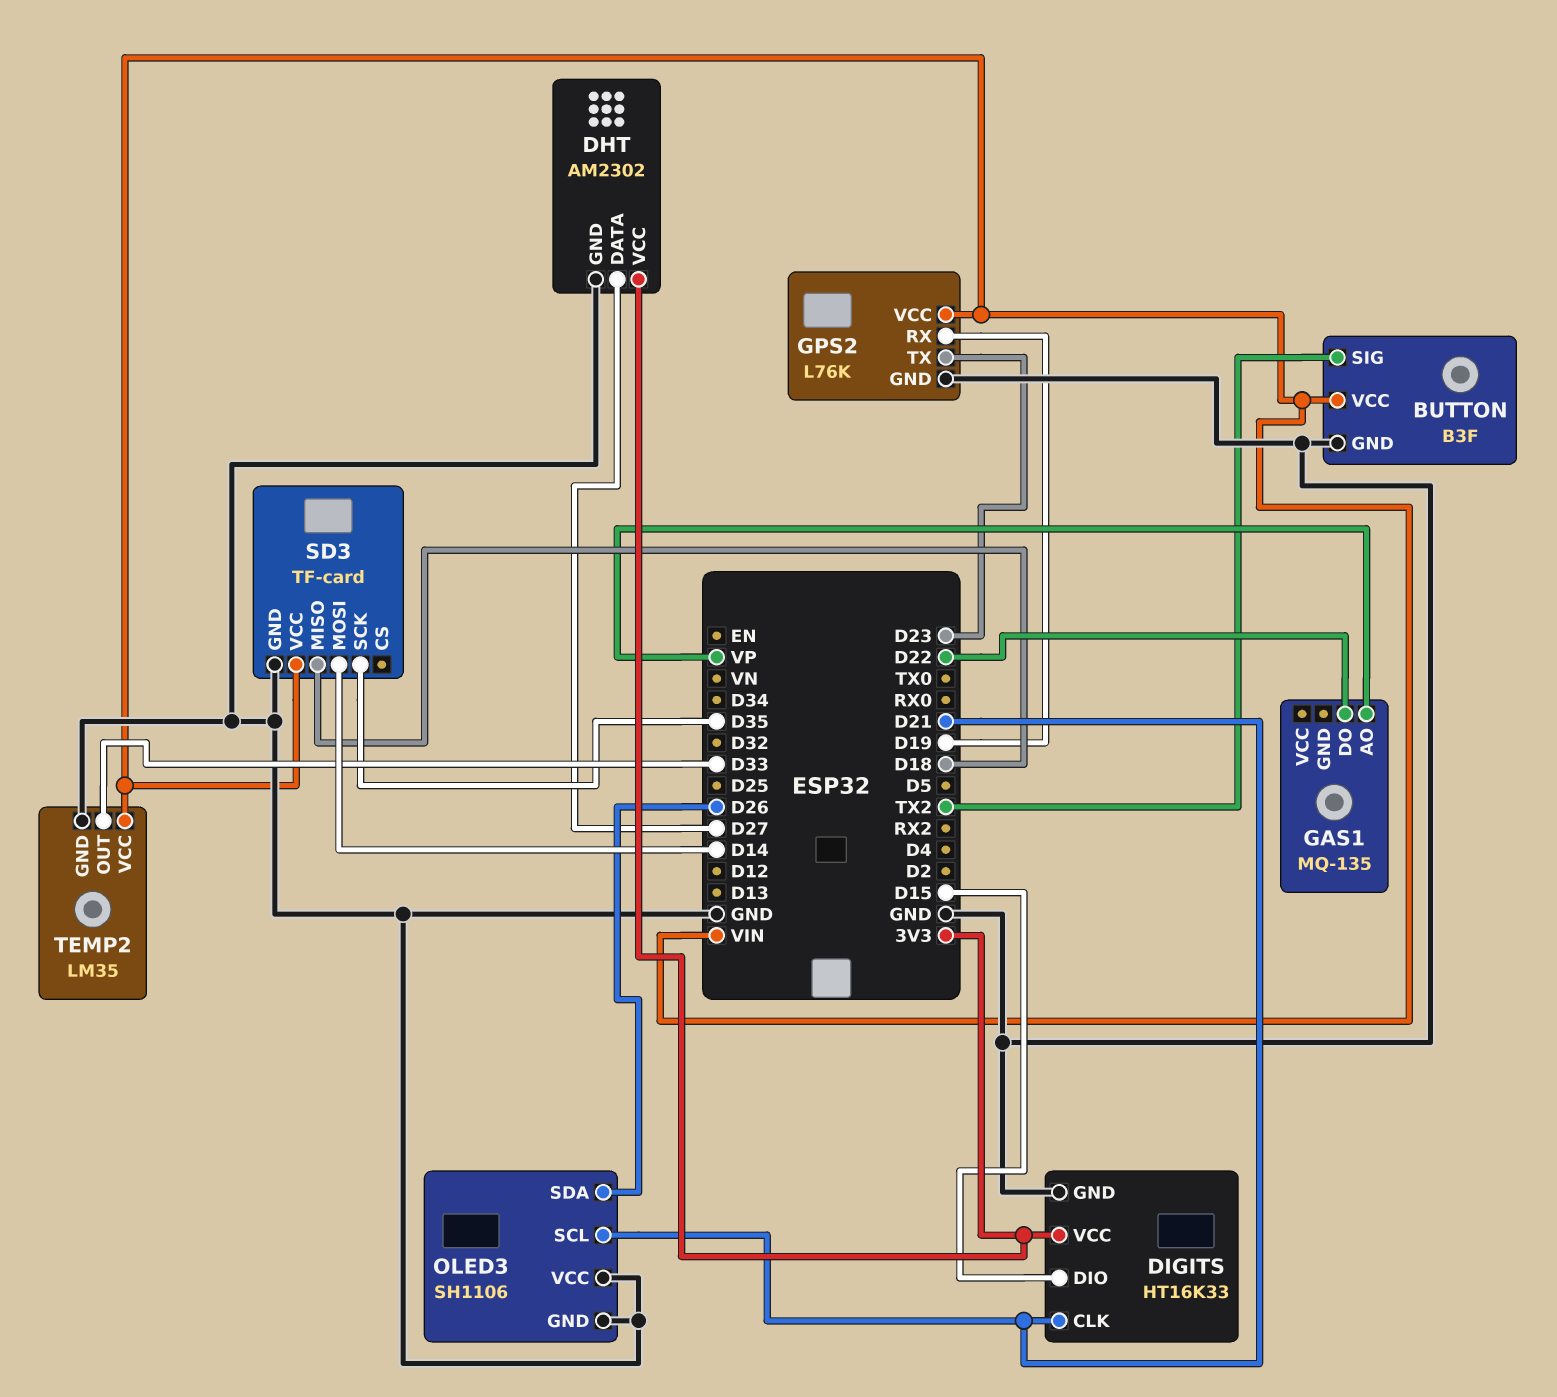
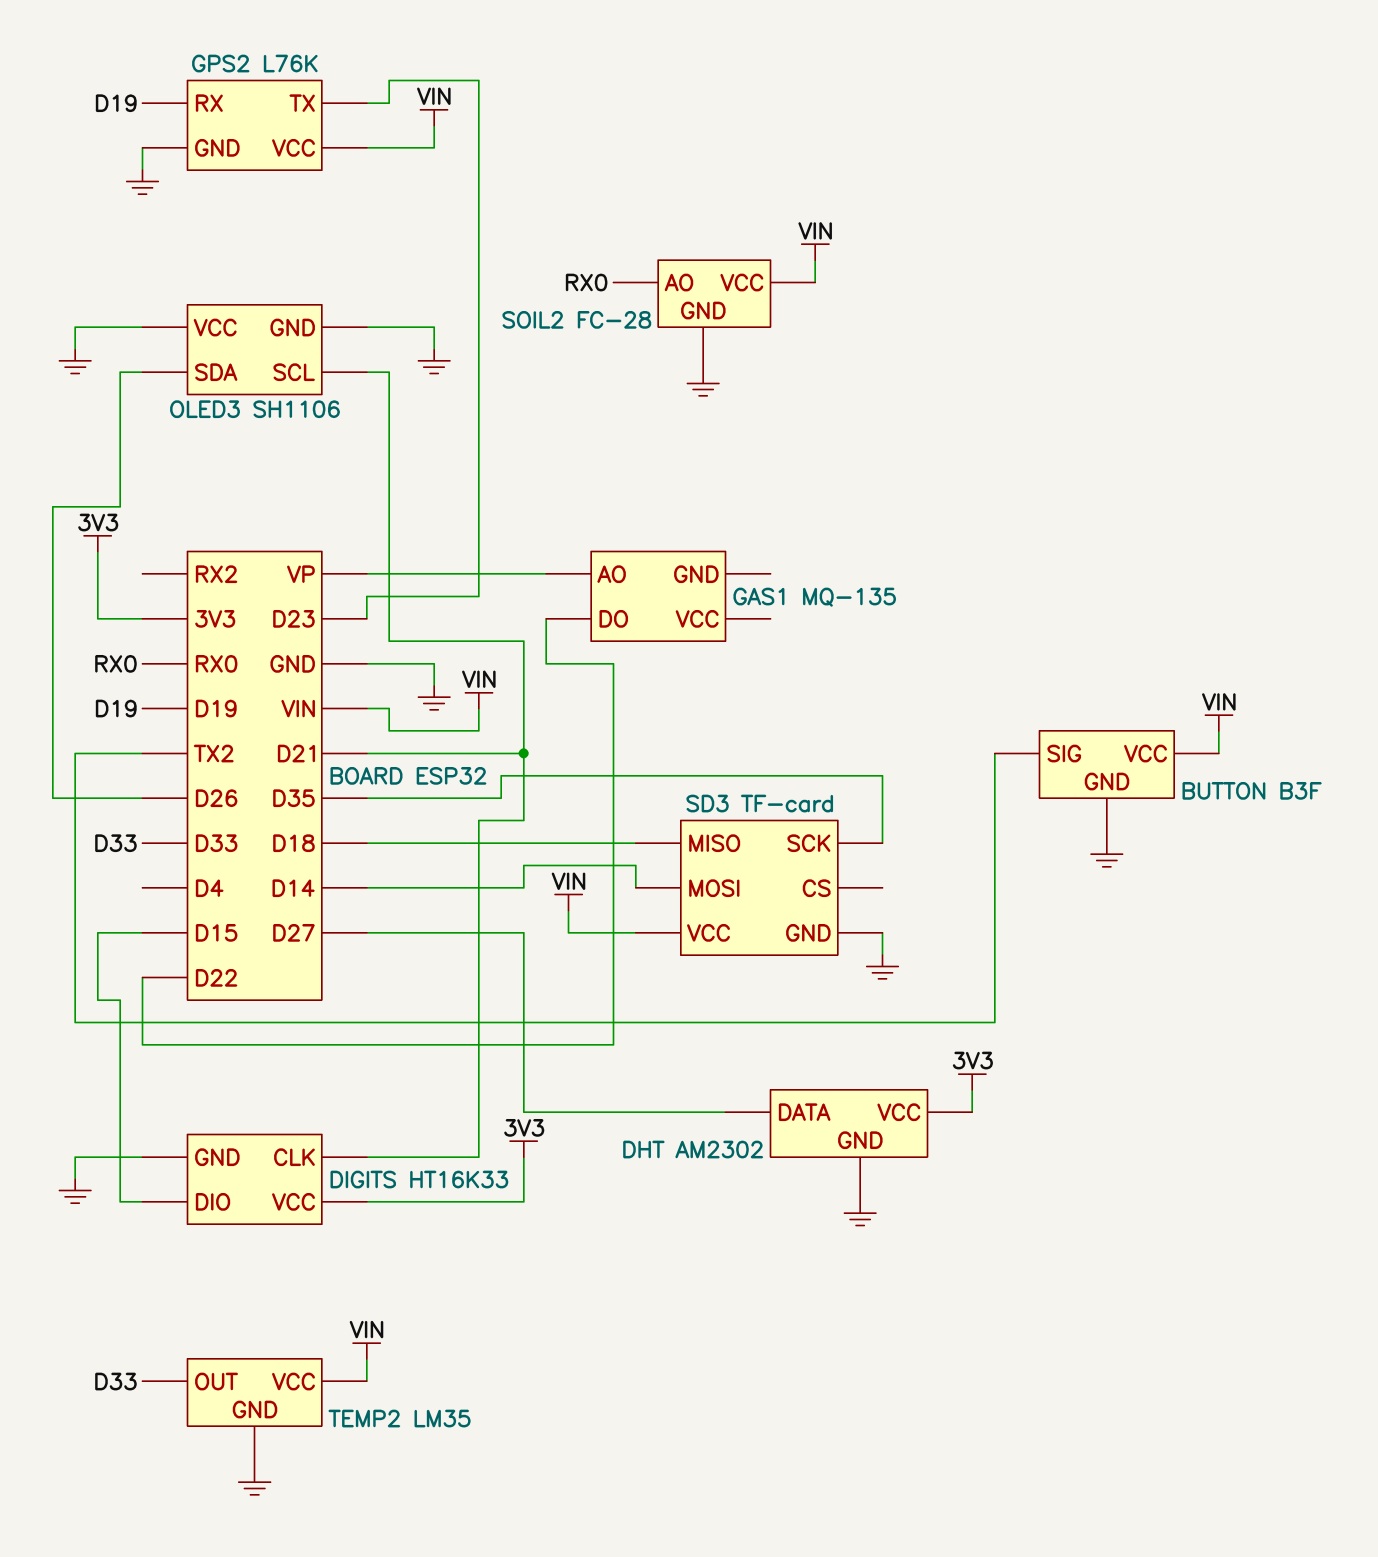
SOIL2: none -> FC-28
SOIL2 pin AO: none -> RX0
SOIL2 pin GND: none -> GND
SOIL2 pin VCC: none -> VIN

